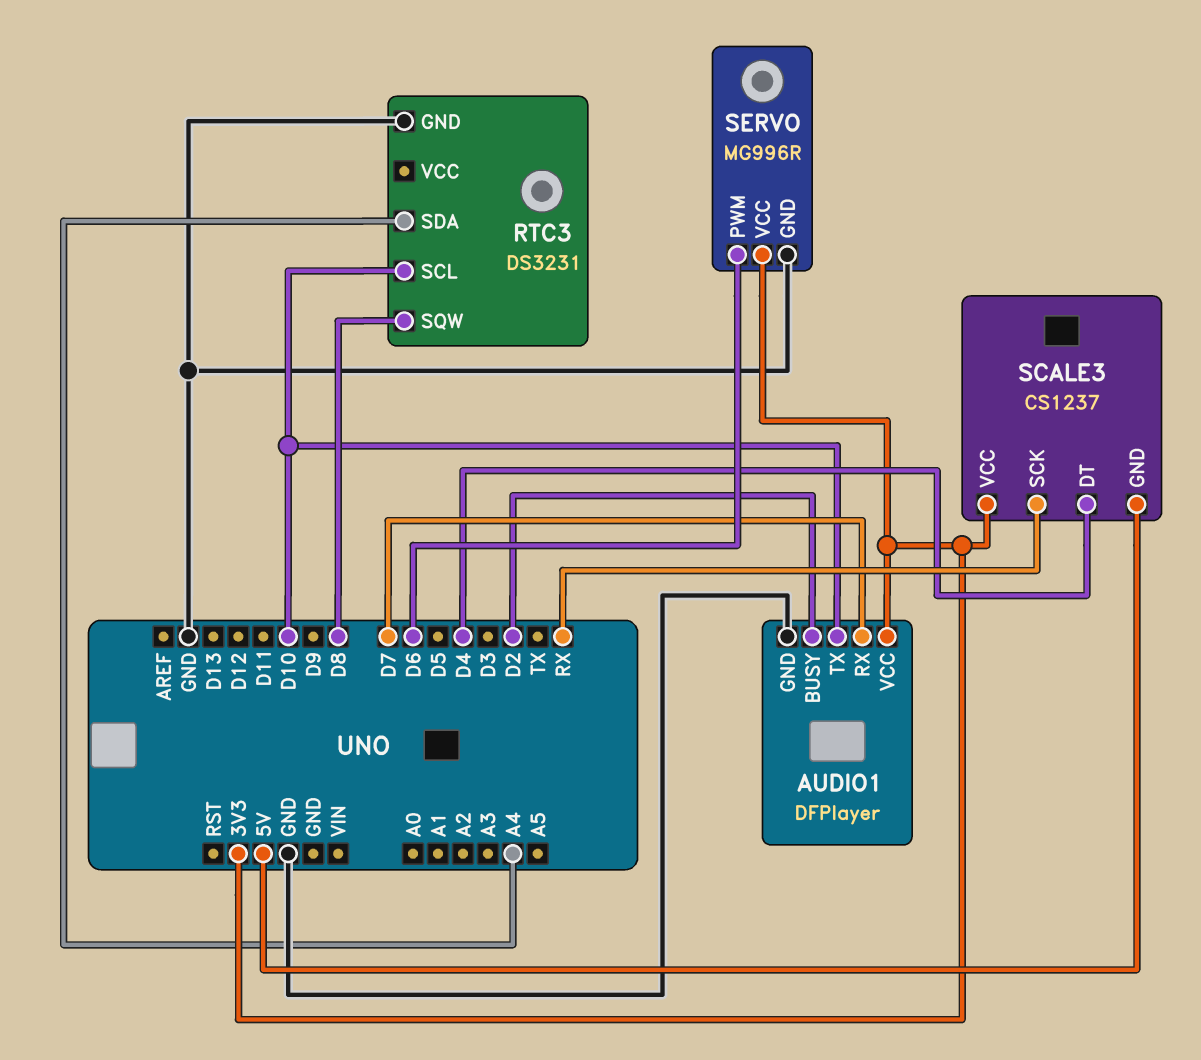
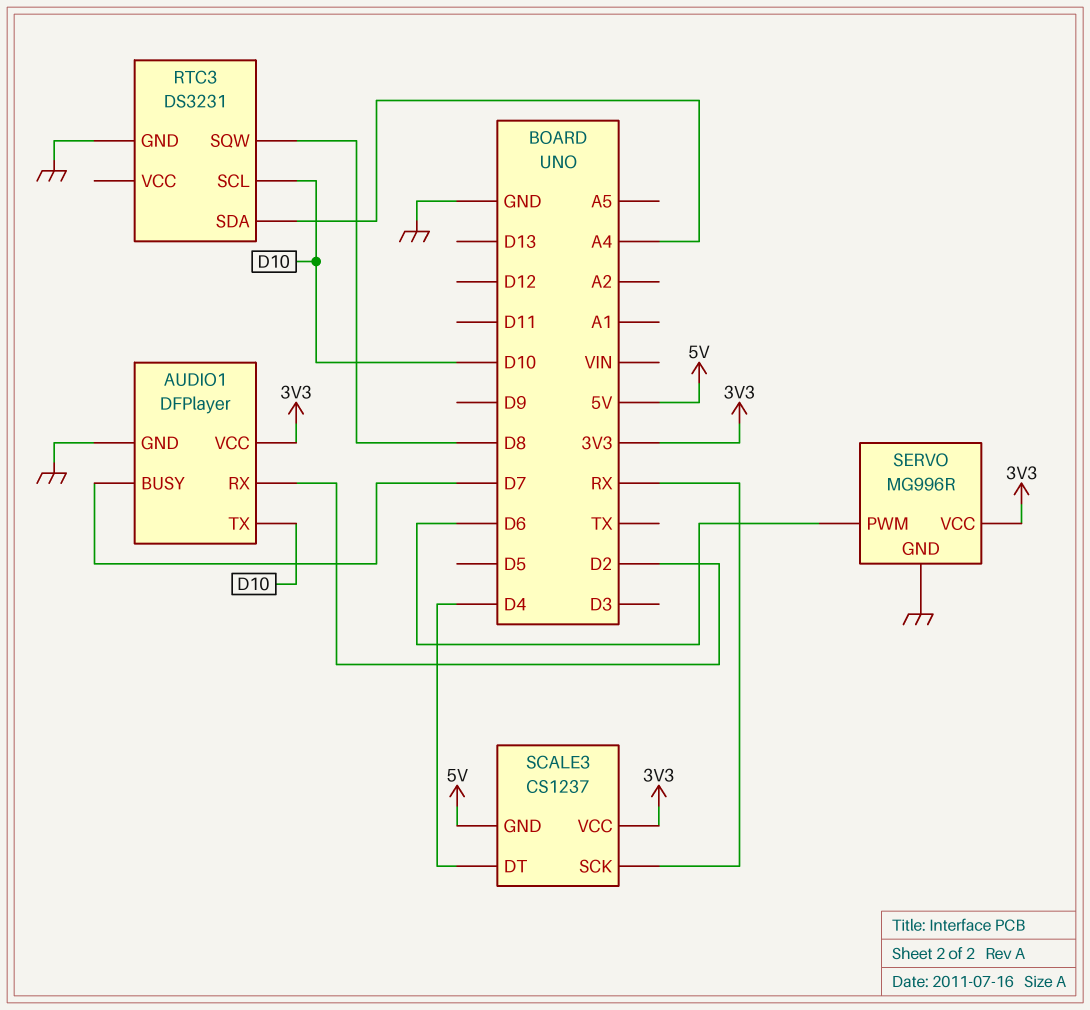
AUDIO1 pin BUSY: D2 -> D7
AUDIO1 pin RX: D7 -> D2

